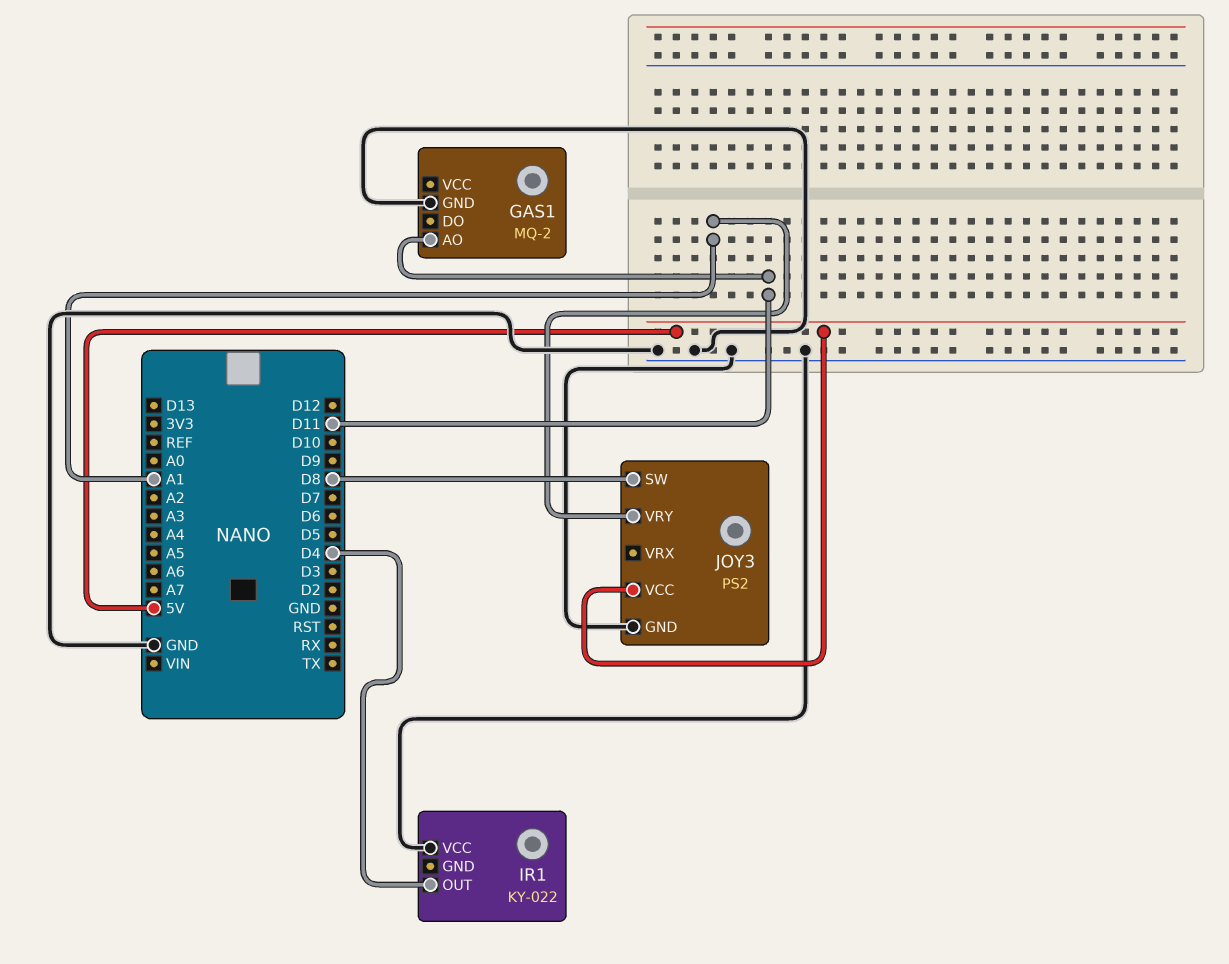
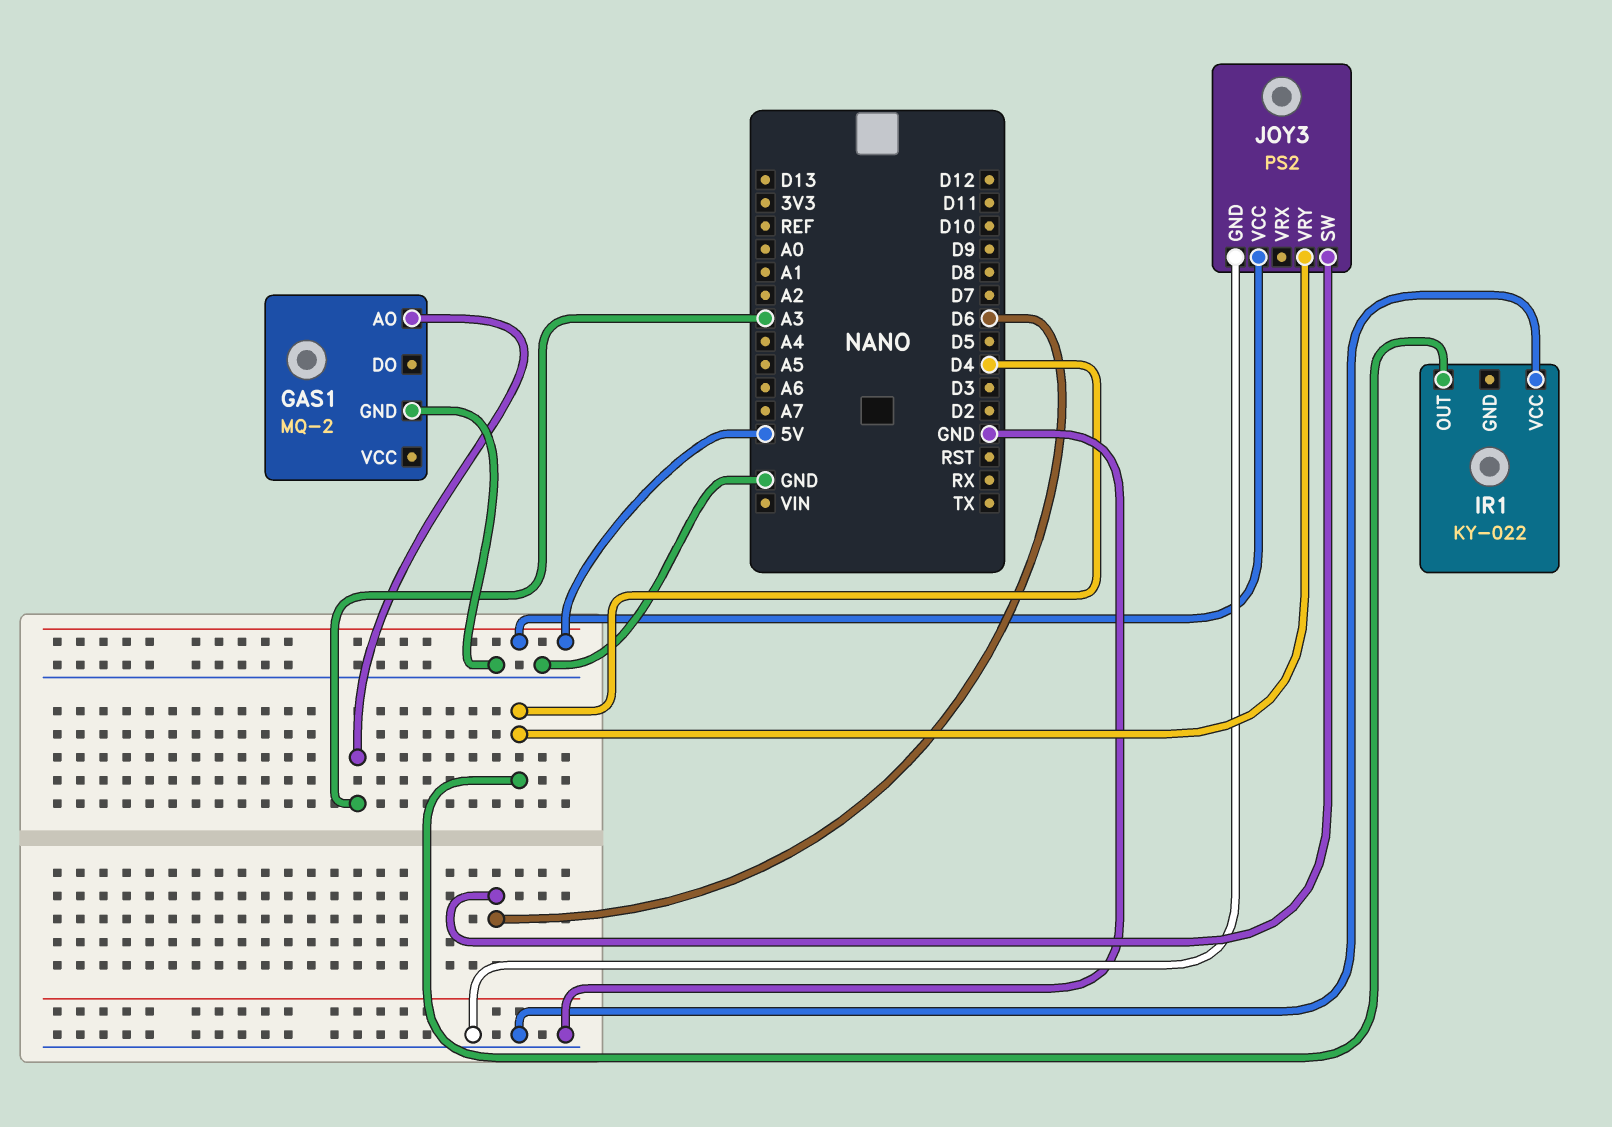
GAS1 pin AO: D11 -> A3
JOY3 pin SW: D8 -> D6
JOY3 pin VRY: A1 -> D4

